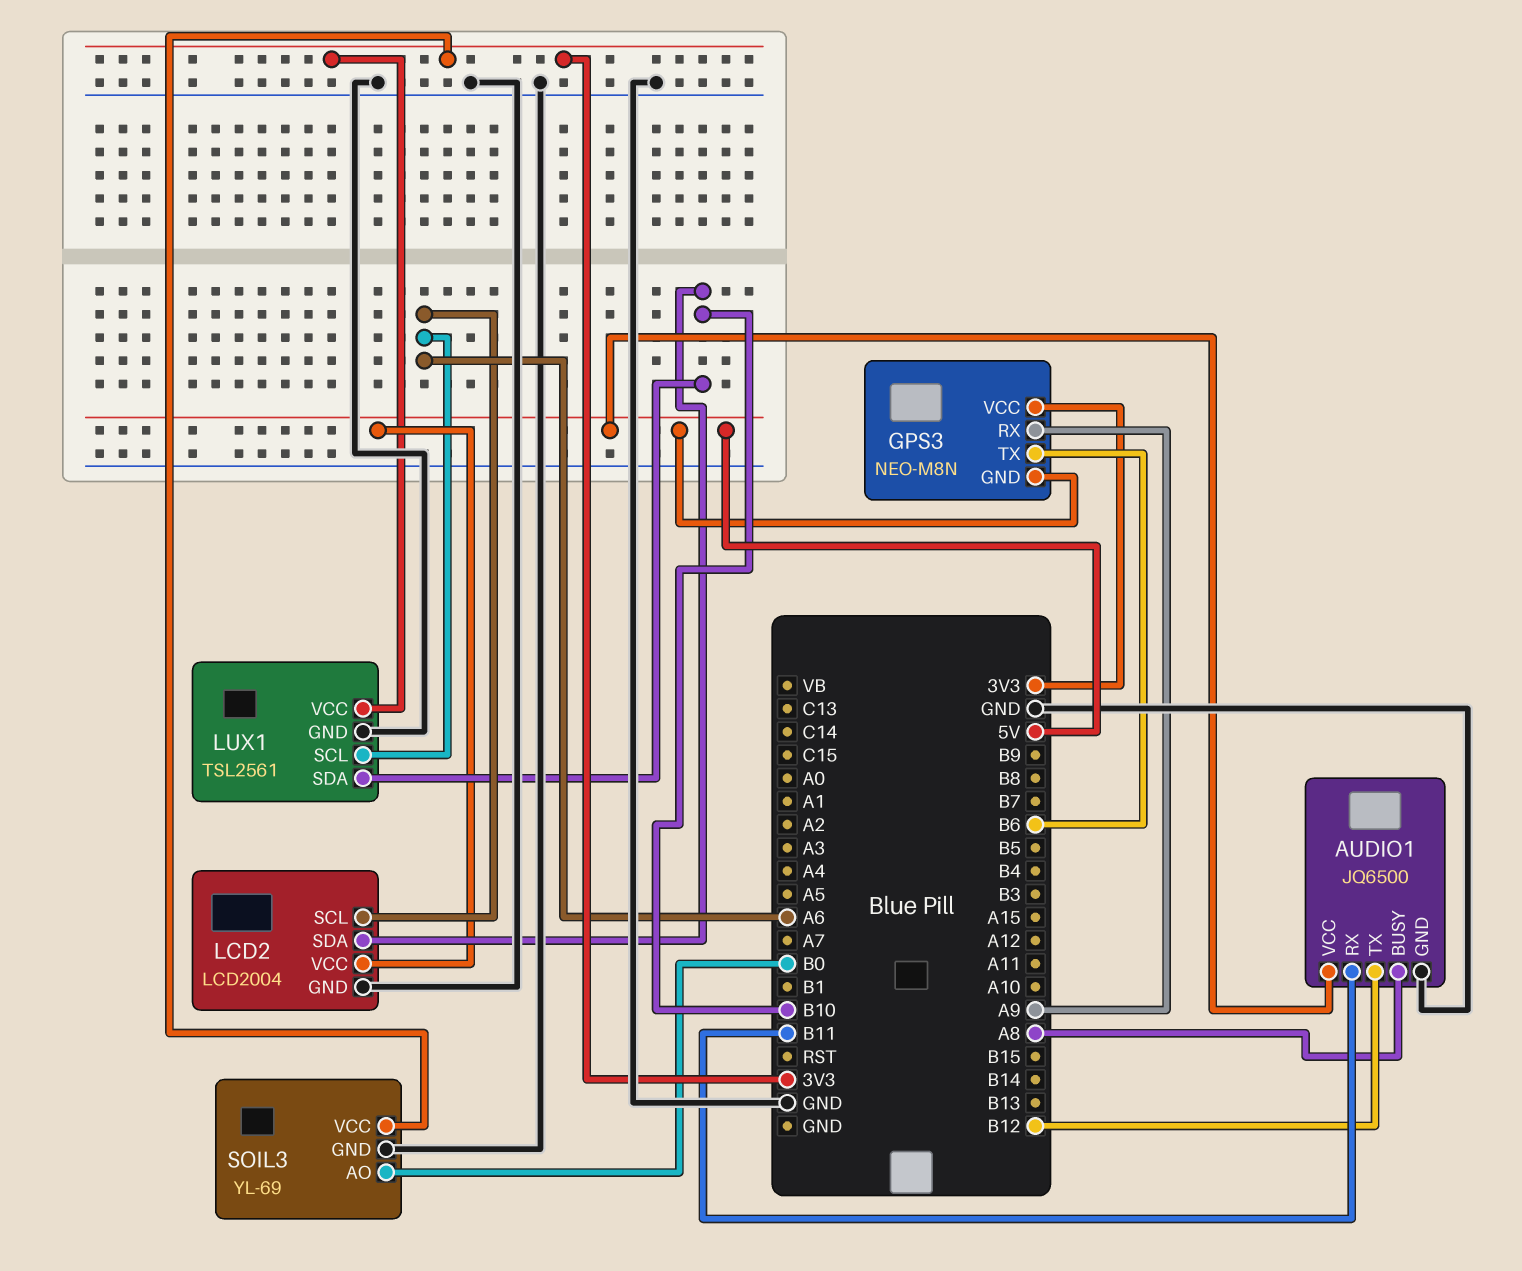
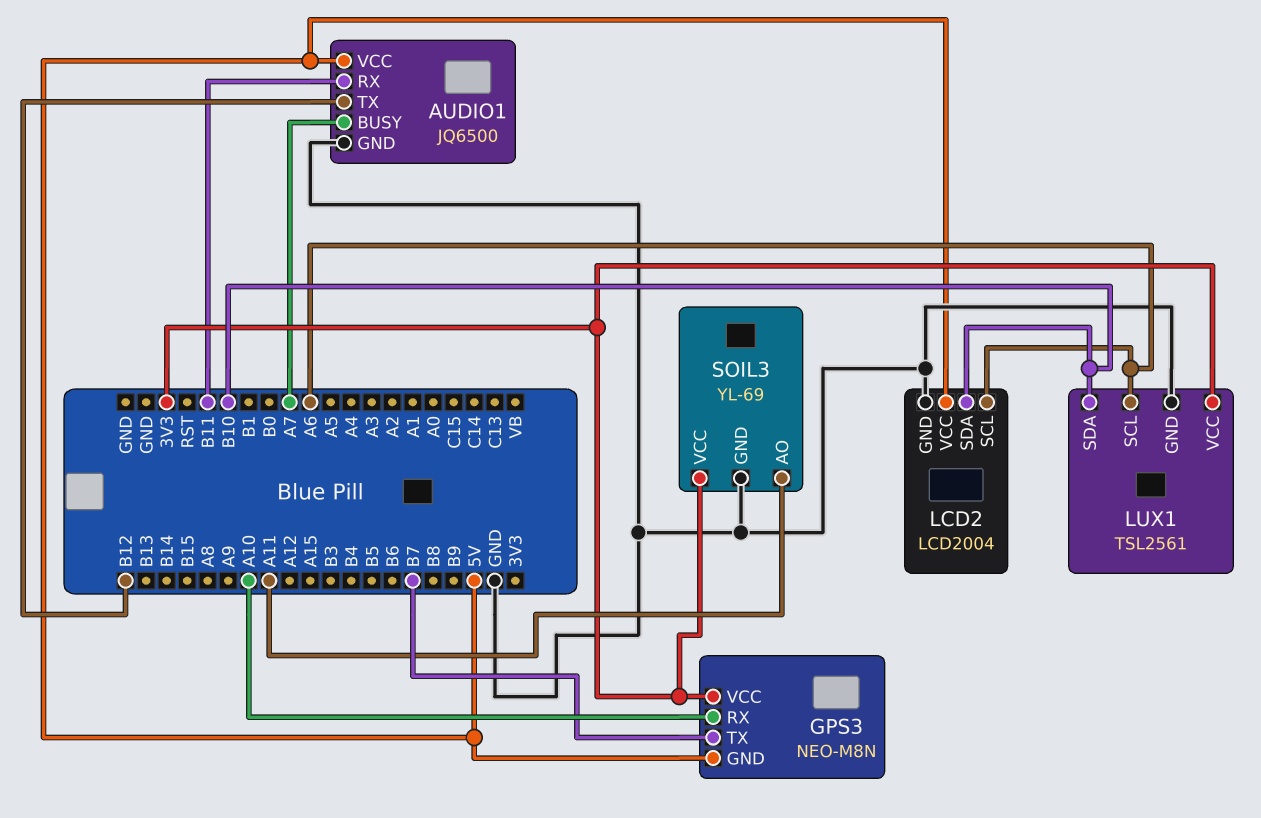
AUDIO1 pin BUSY: A8 -> A7
GPS3 pin RX: A9 -> A10
GPS3 pin TX: B6 -> B7
SOIL3 pin AO: B0 -> A11

